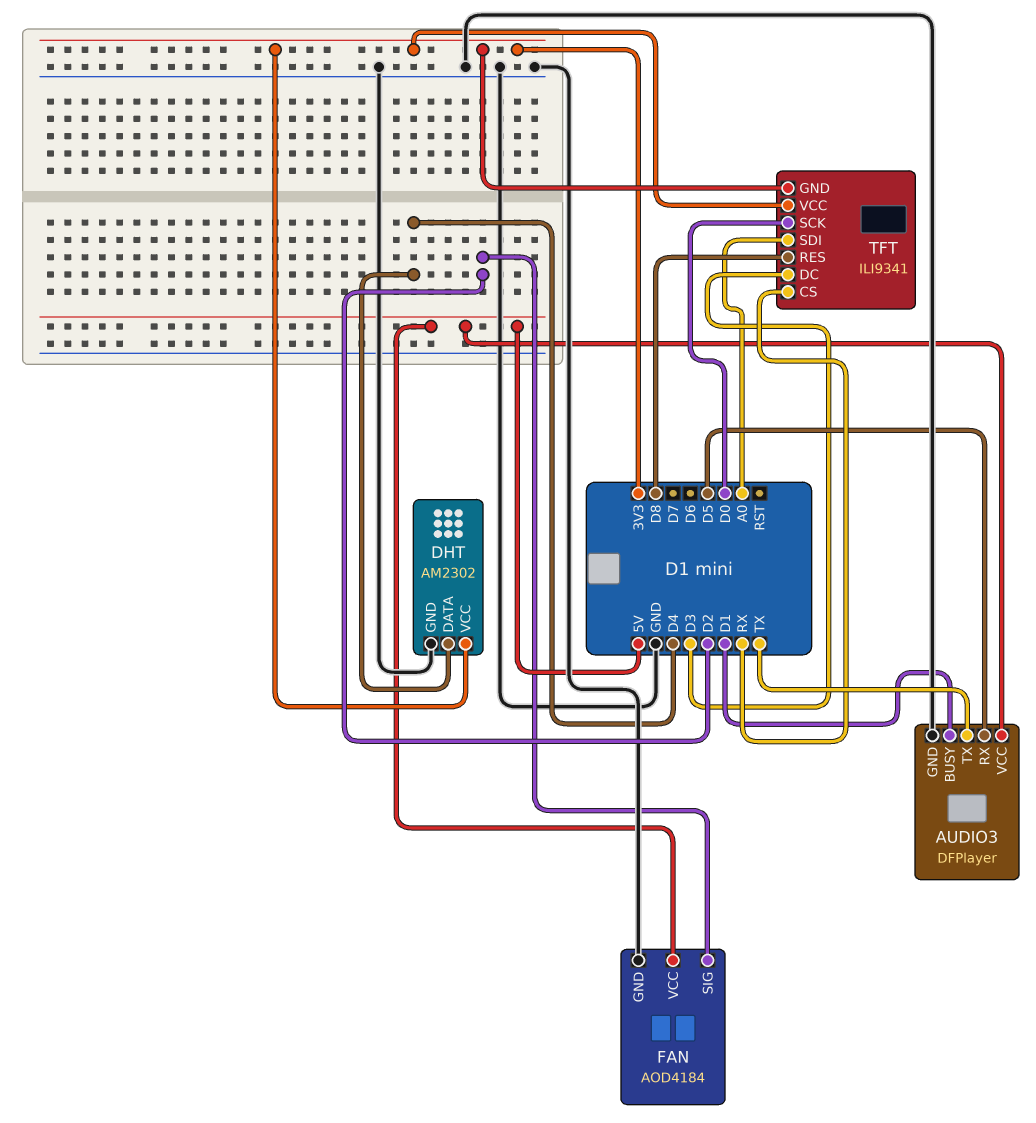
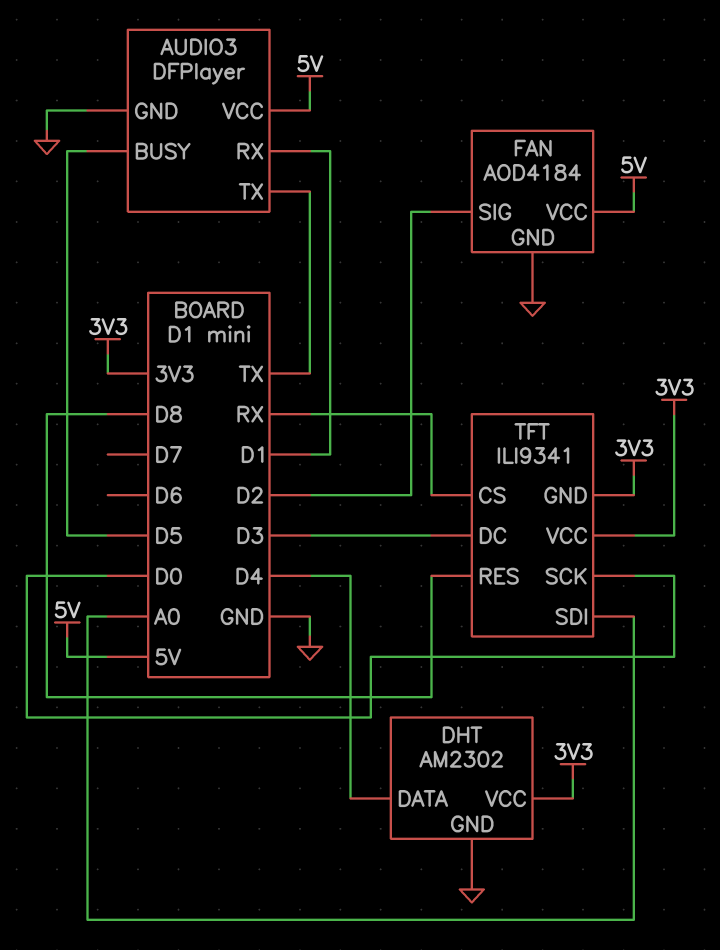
AUDIO3 pin BUSY: D1 -> D5
AUDIO3 pin RX: D5 -> D1

